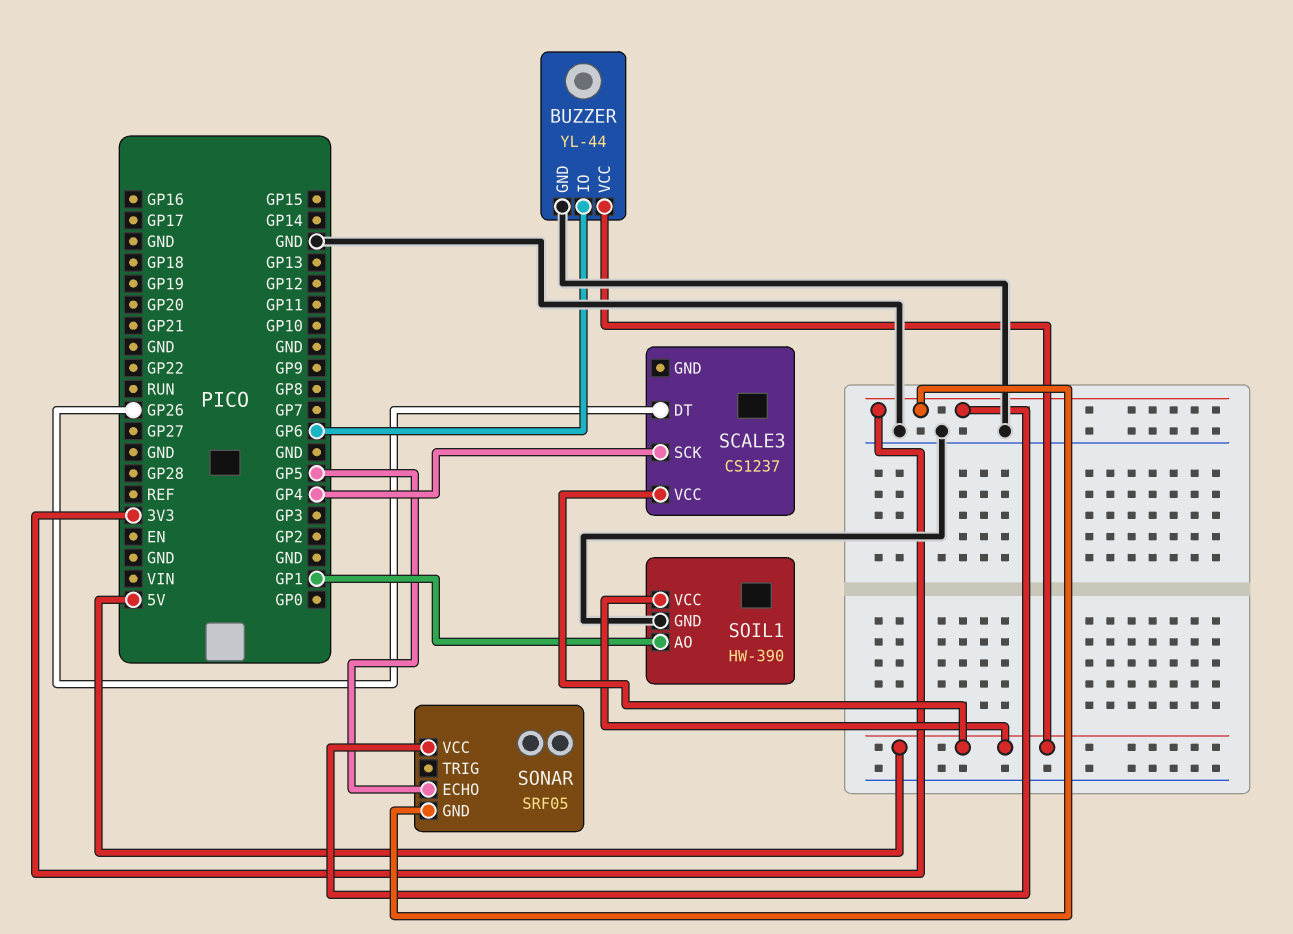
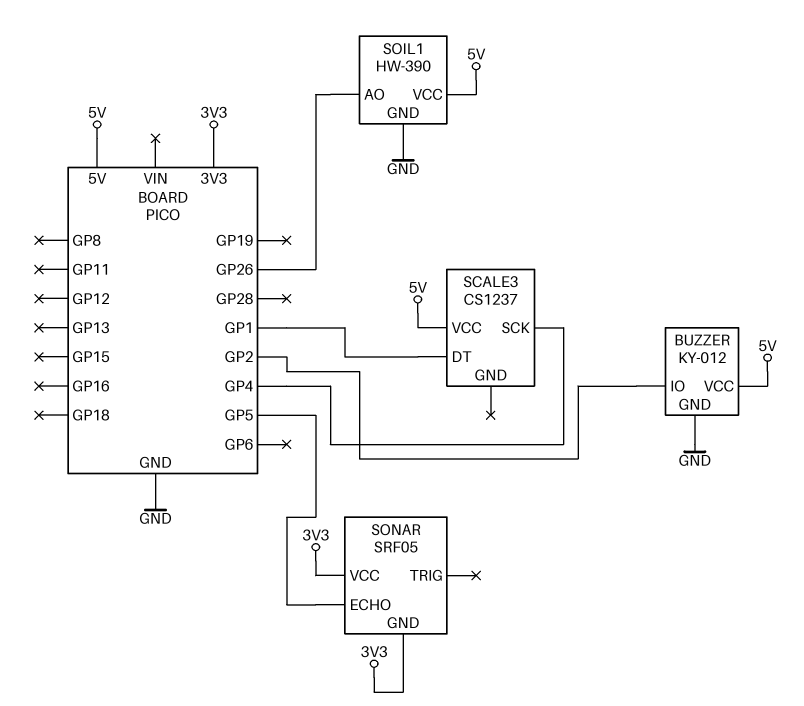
BUZZER: YL-44 -> KY-012
BUZZER pin IO: GP6 -> GP2
SCALE3 pin DT: GP26 -> GP1
SOIL1 pin AO: GP1 -> GP26

